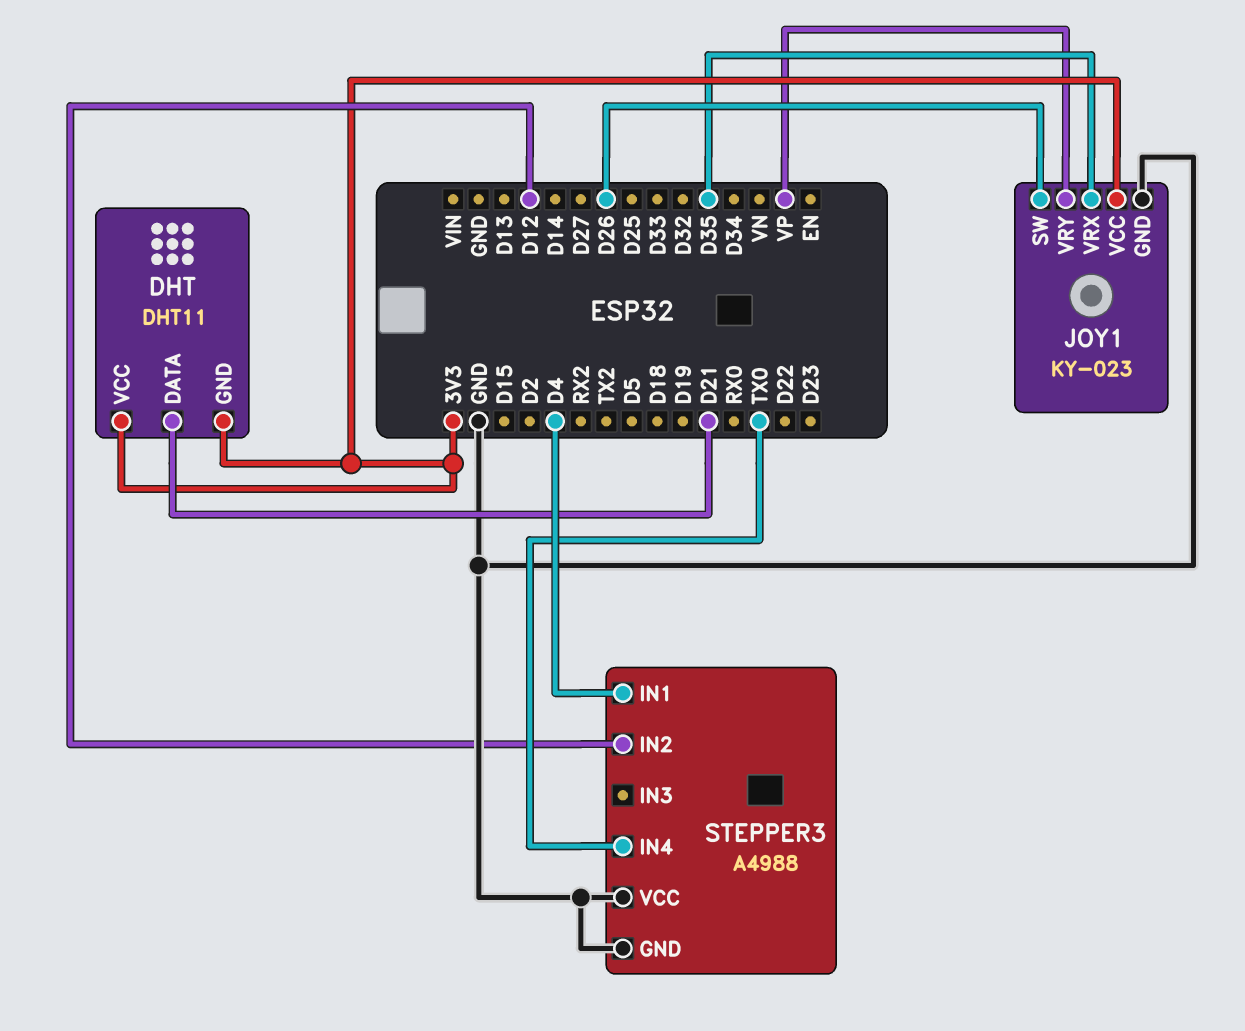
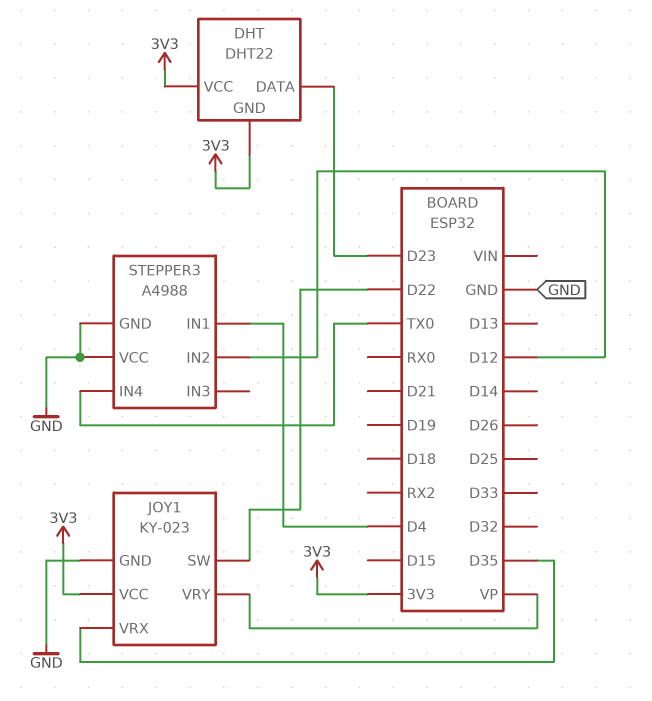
DHT: DHT11 -> DHT22
DHT pin DATA: D21 -> D23
JOY1 pin SW: D26 -> D22

